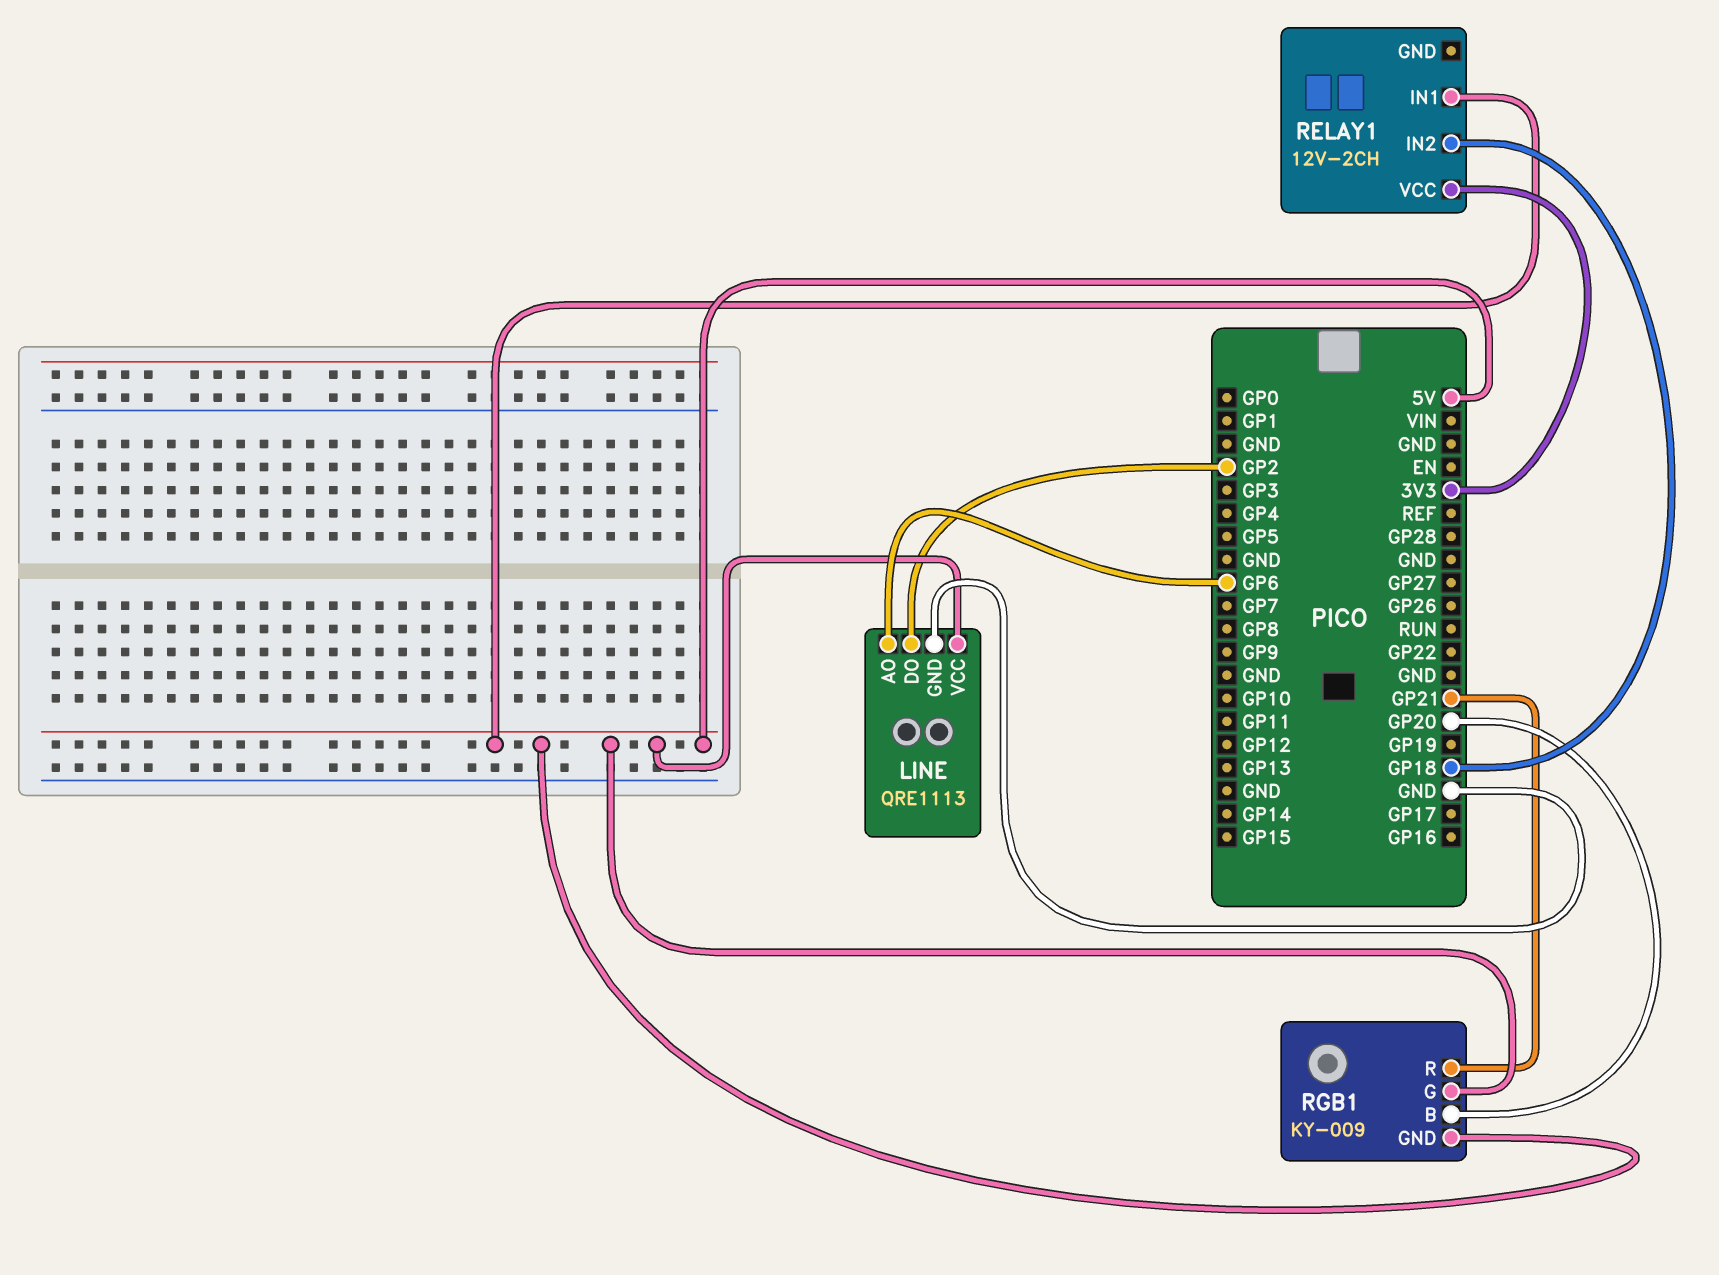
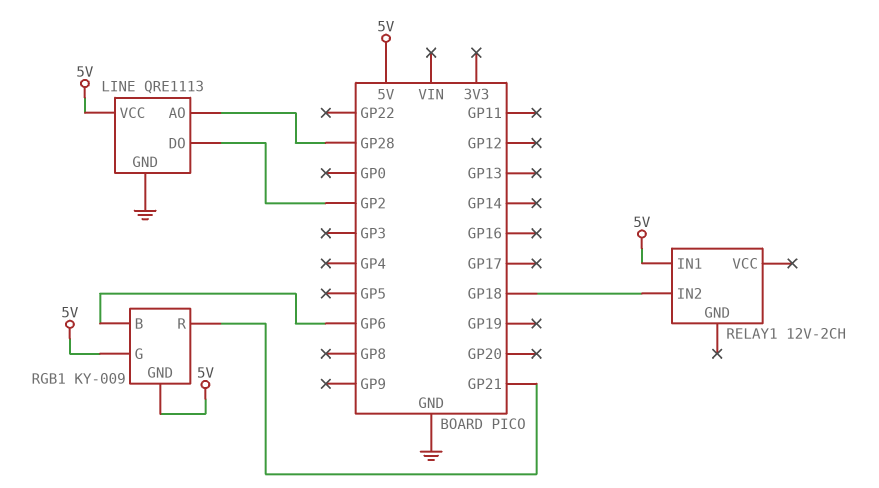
LINE pin AO: GP6 -> GP28
RELAY1 pin VCC: 3V3 -> none
RGB1 pin B: GP20 -> GP6

